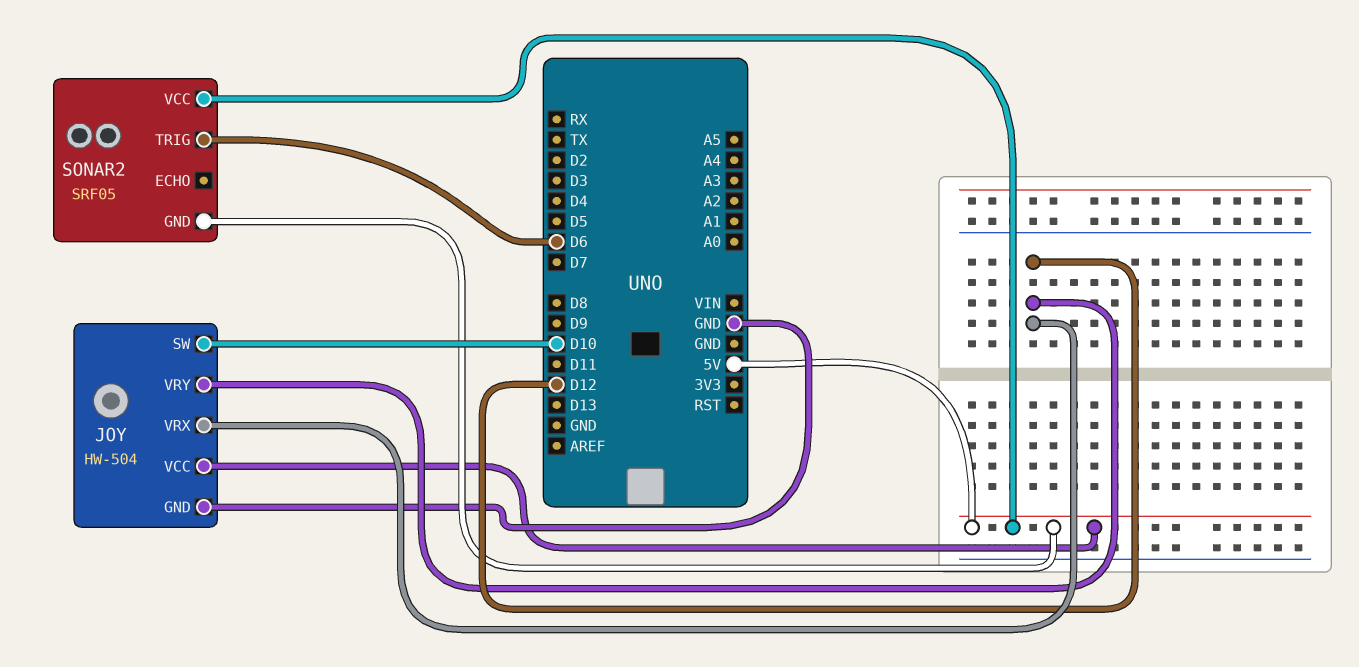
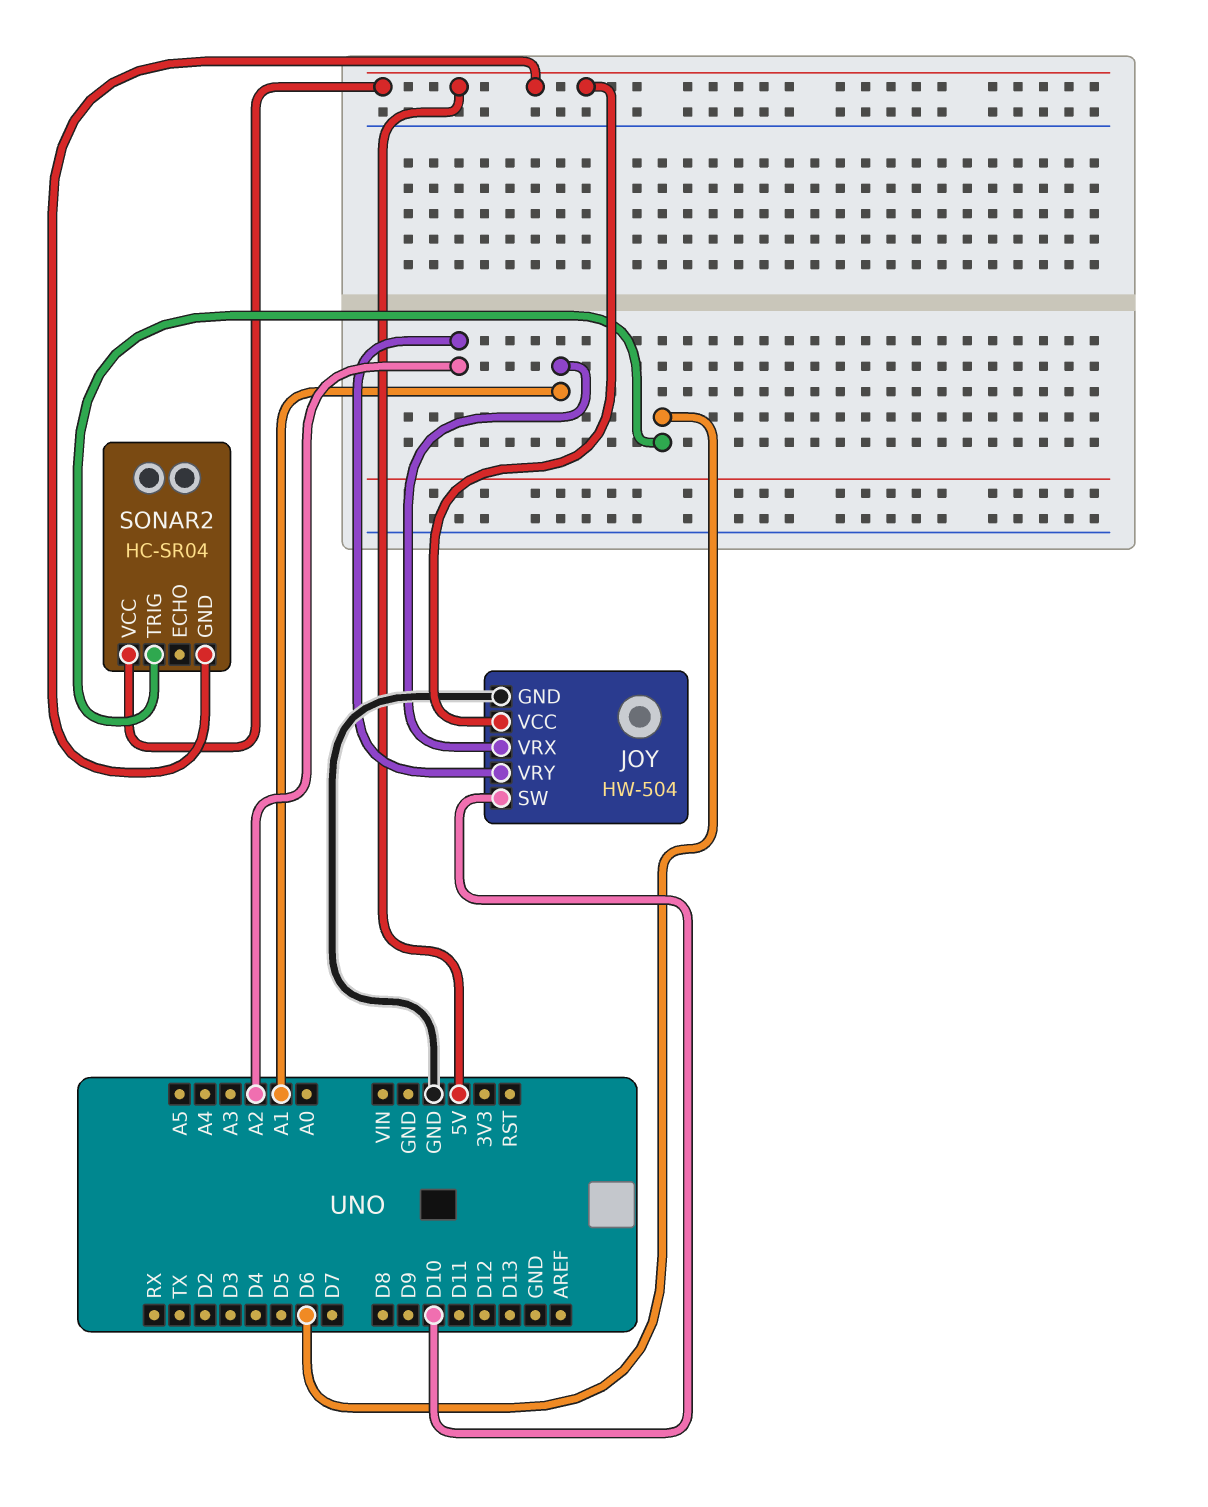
JOY pin VRX: D12 -> A1
JOY pin VRY: D12 -> A2
SONAR2: SRF05 -> HC-SR04

